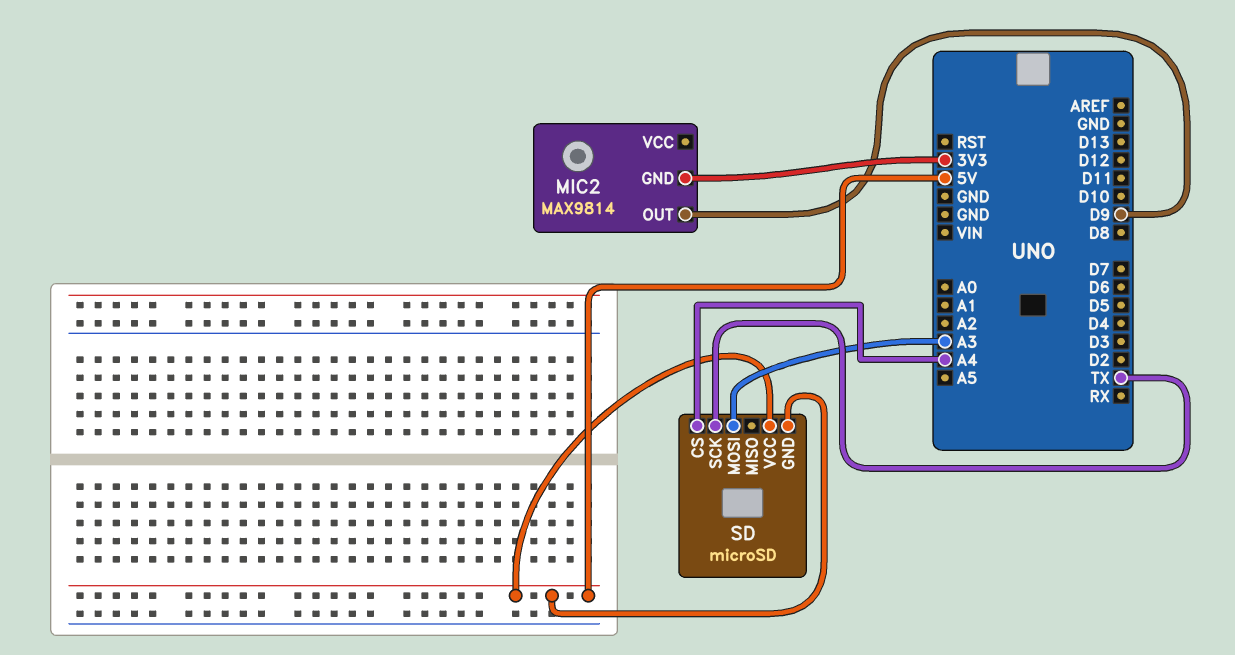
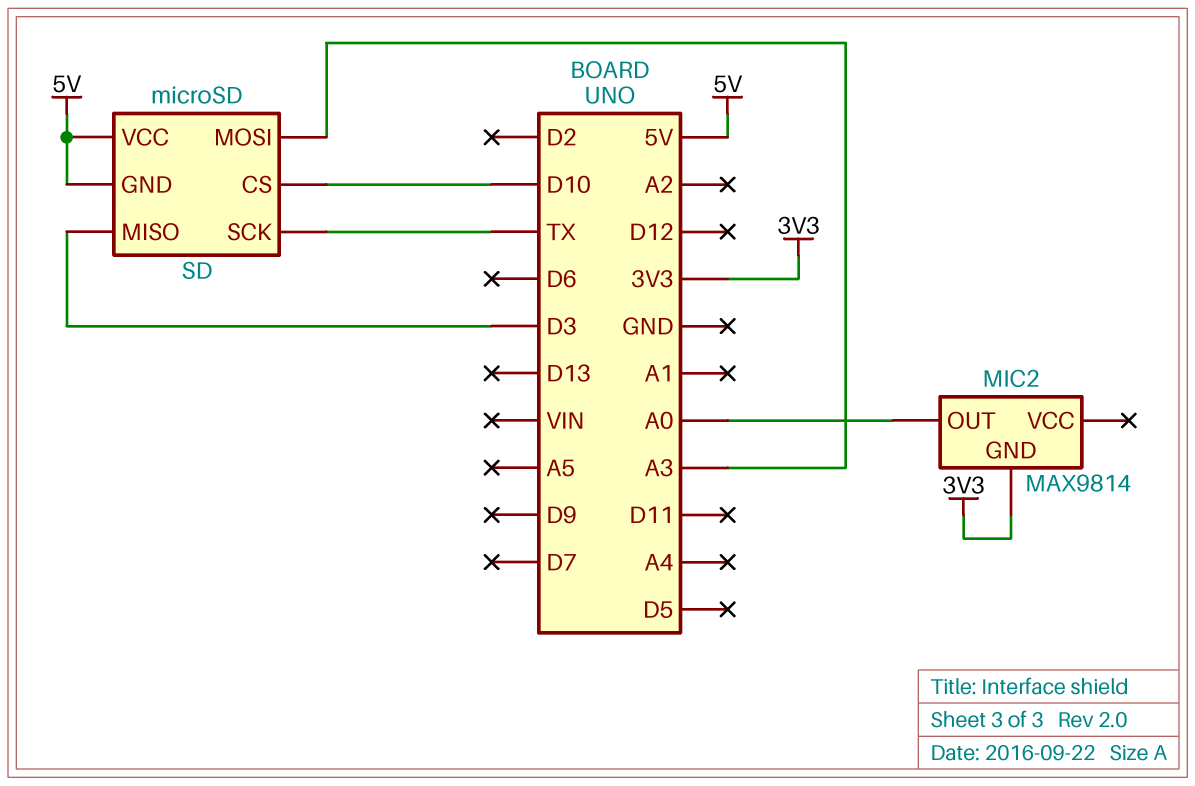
MIC2 pin OUT: D9 -> A0
SD pin CS: A4 -> D10
SD pin MISO: none -> D3

